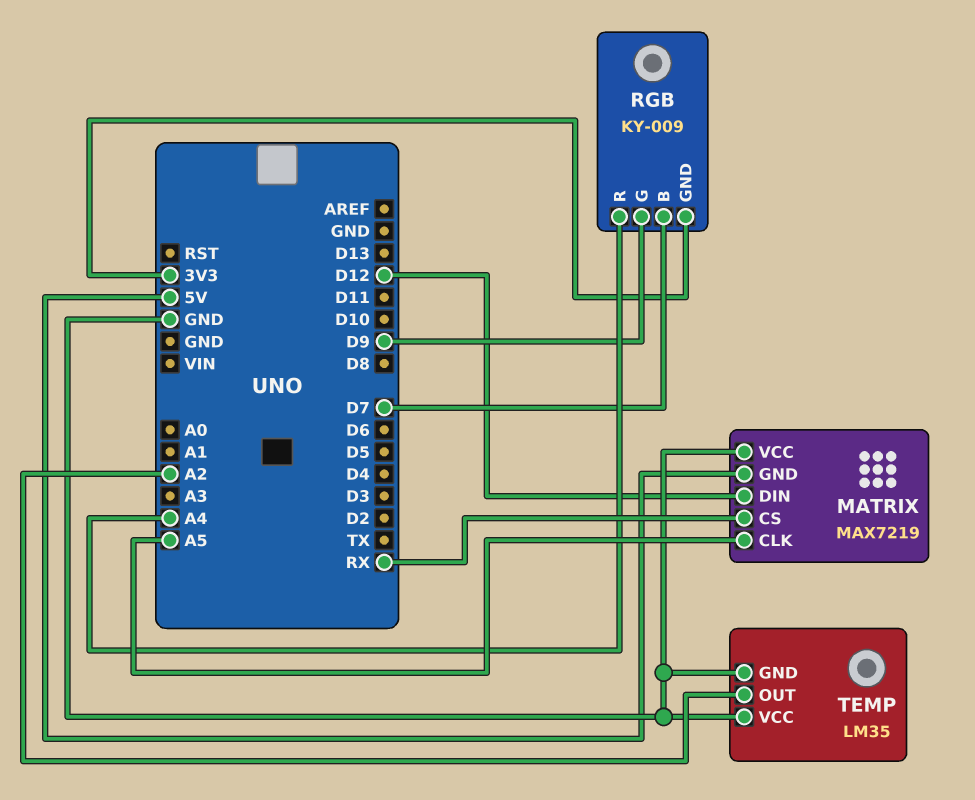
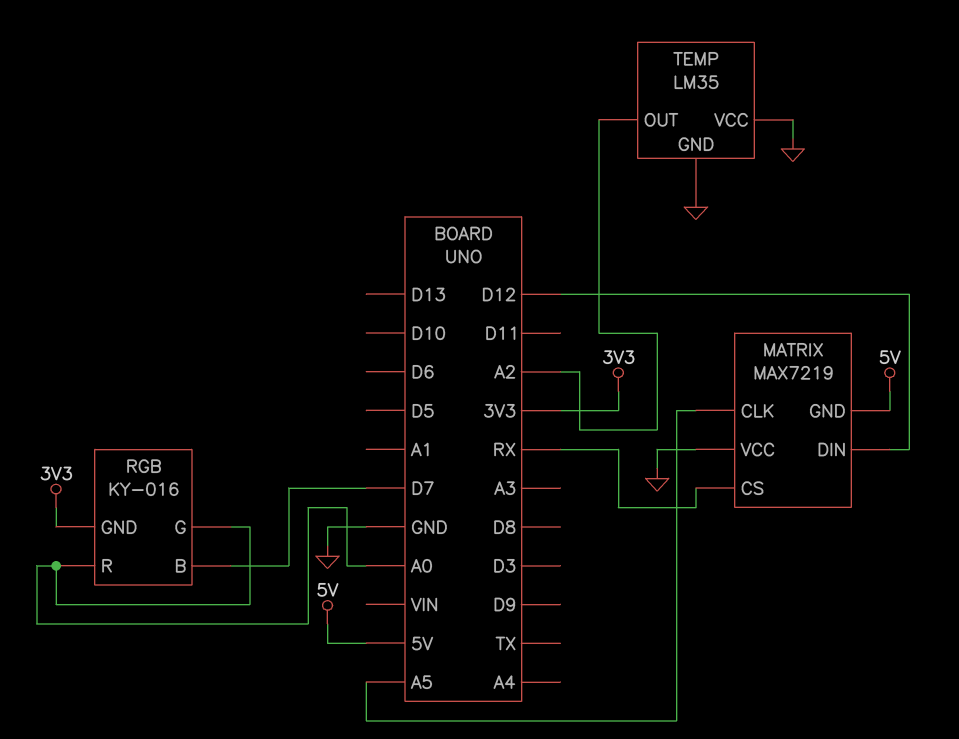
RGB: KY-009 -> KY-016
RGB pin G: D9 -> A0
RGB pin R: A4 -> A0

